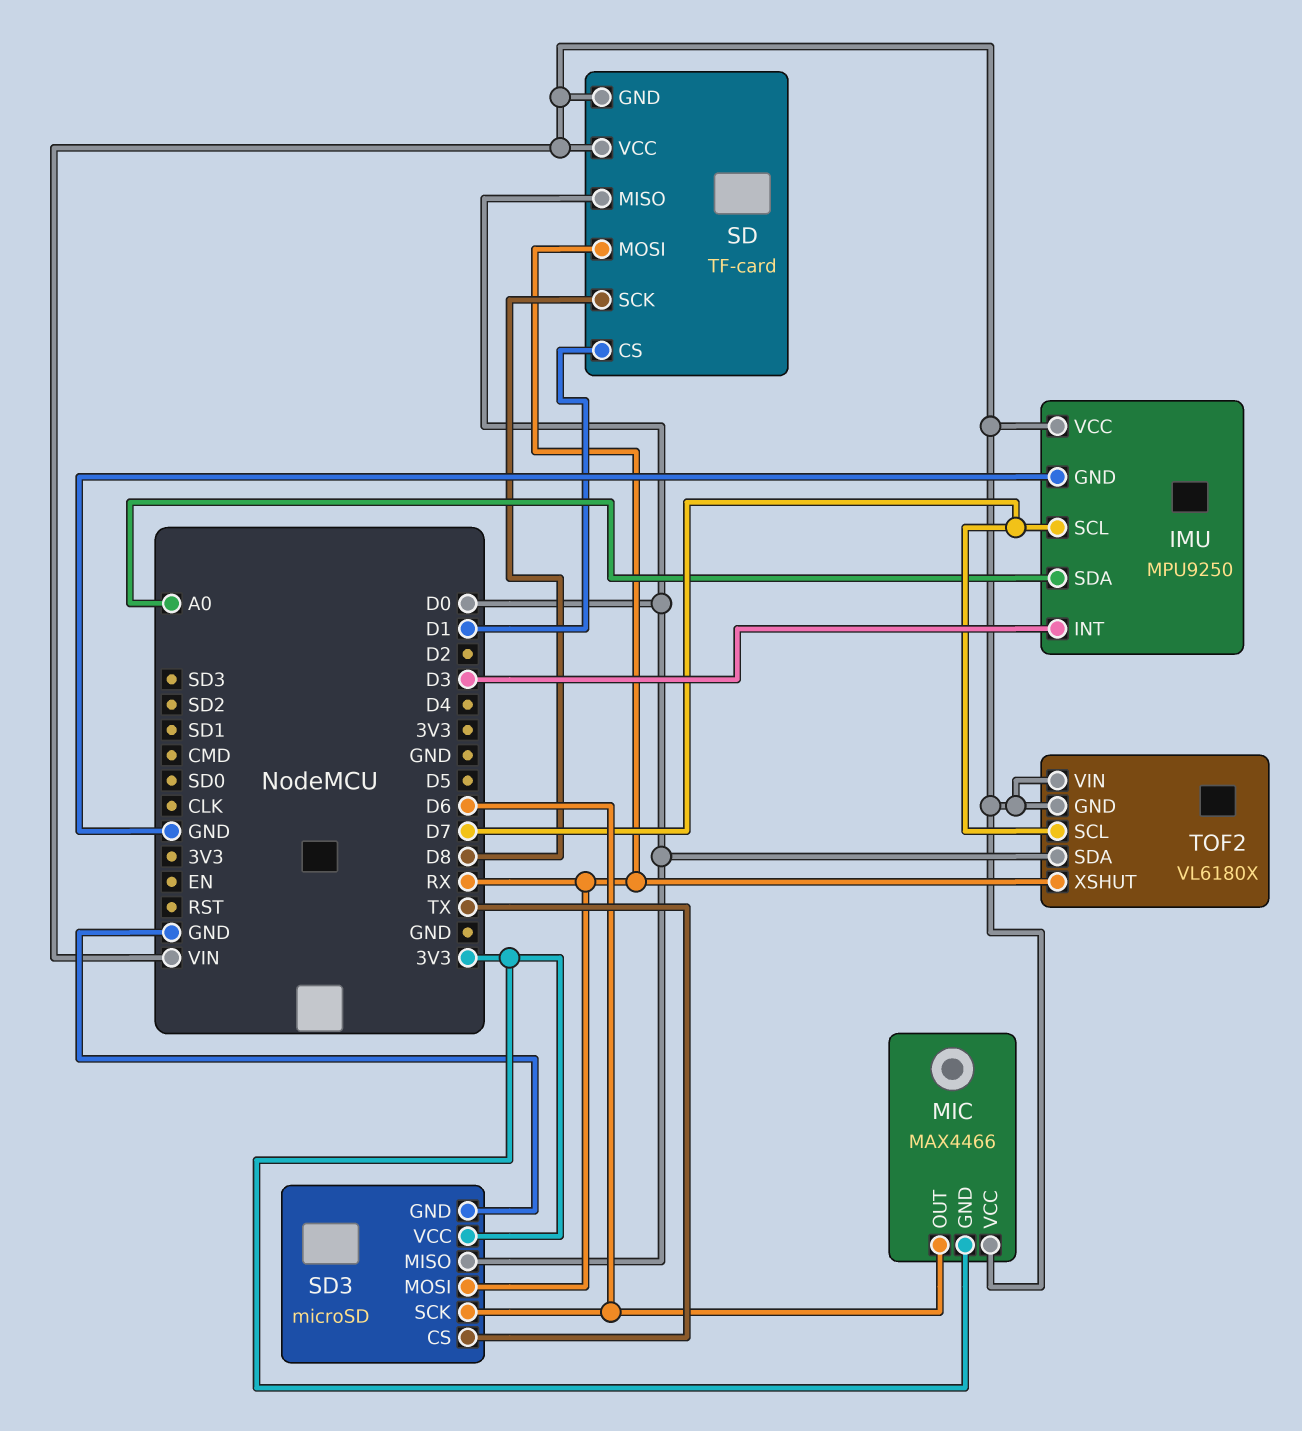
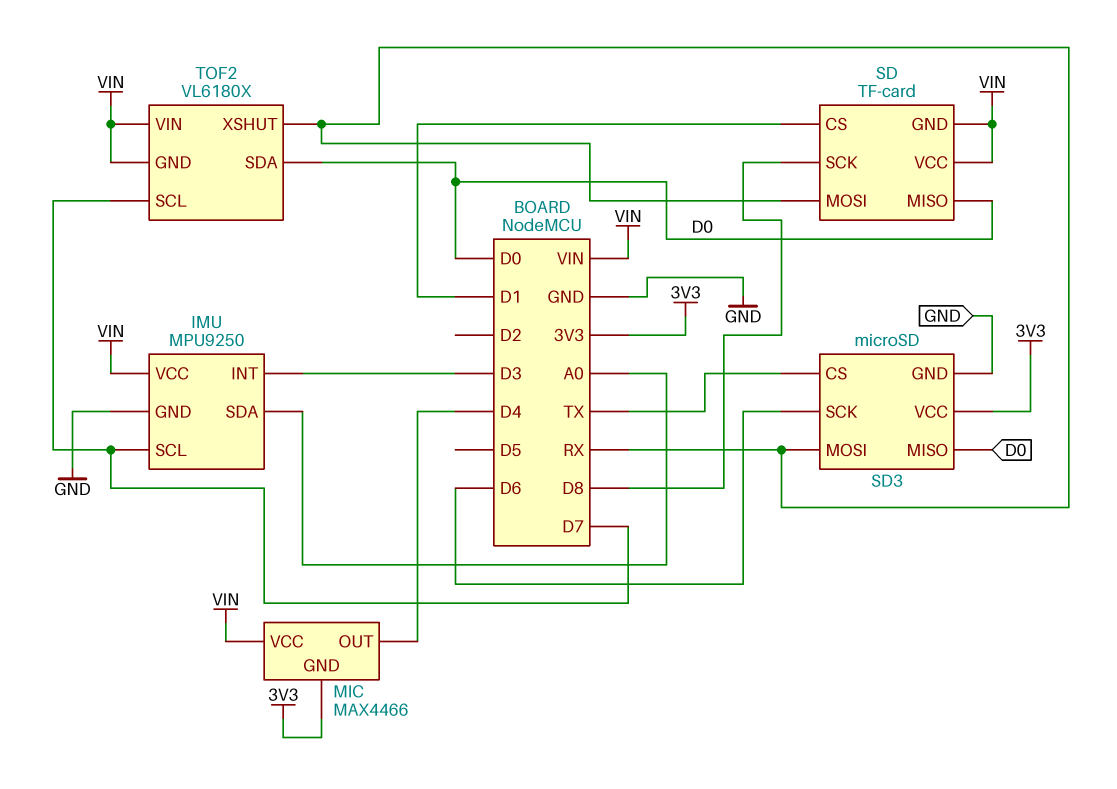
MIC pin OUT: D6 -> D4

